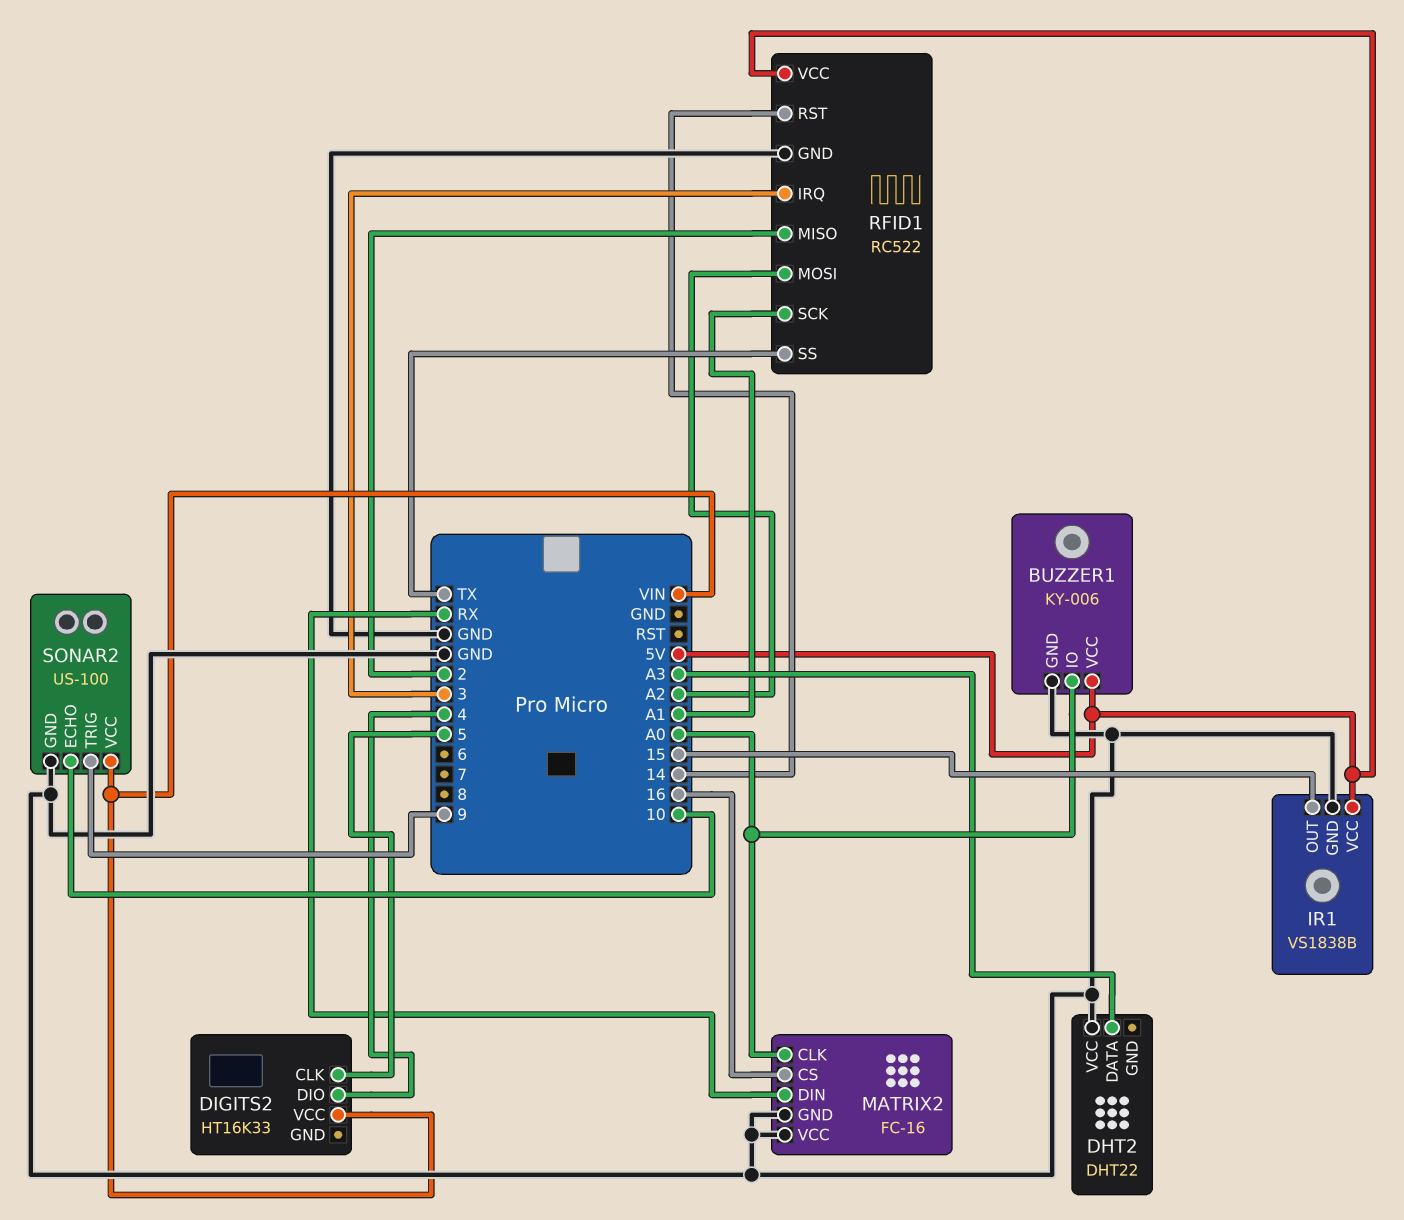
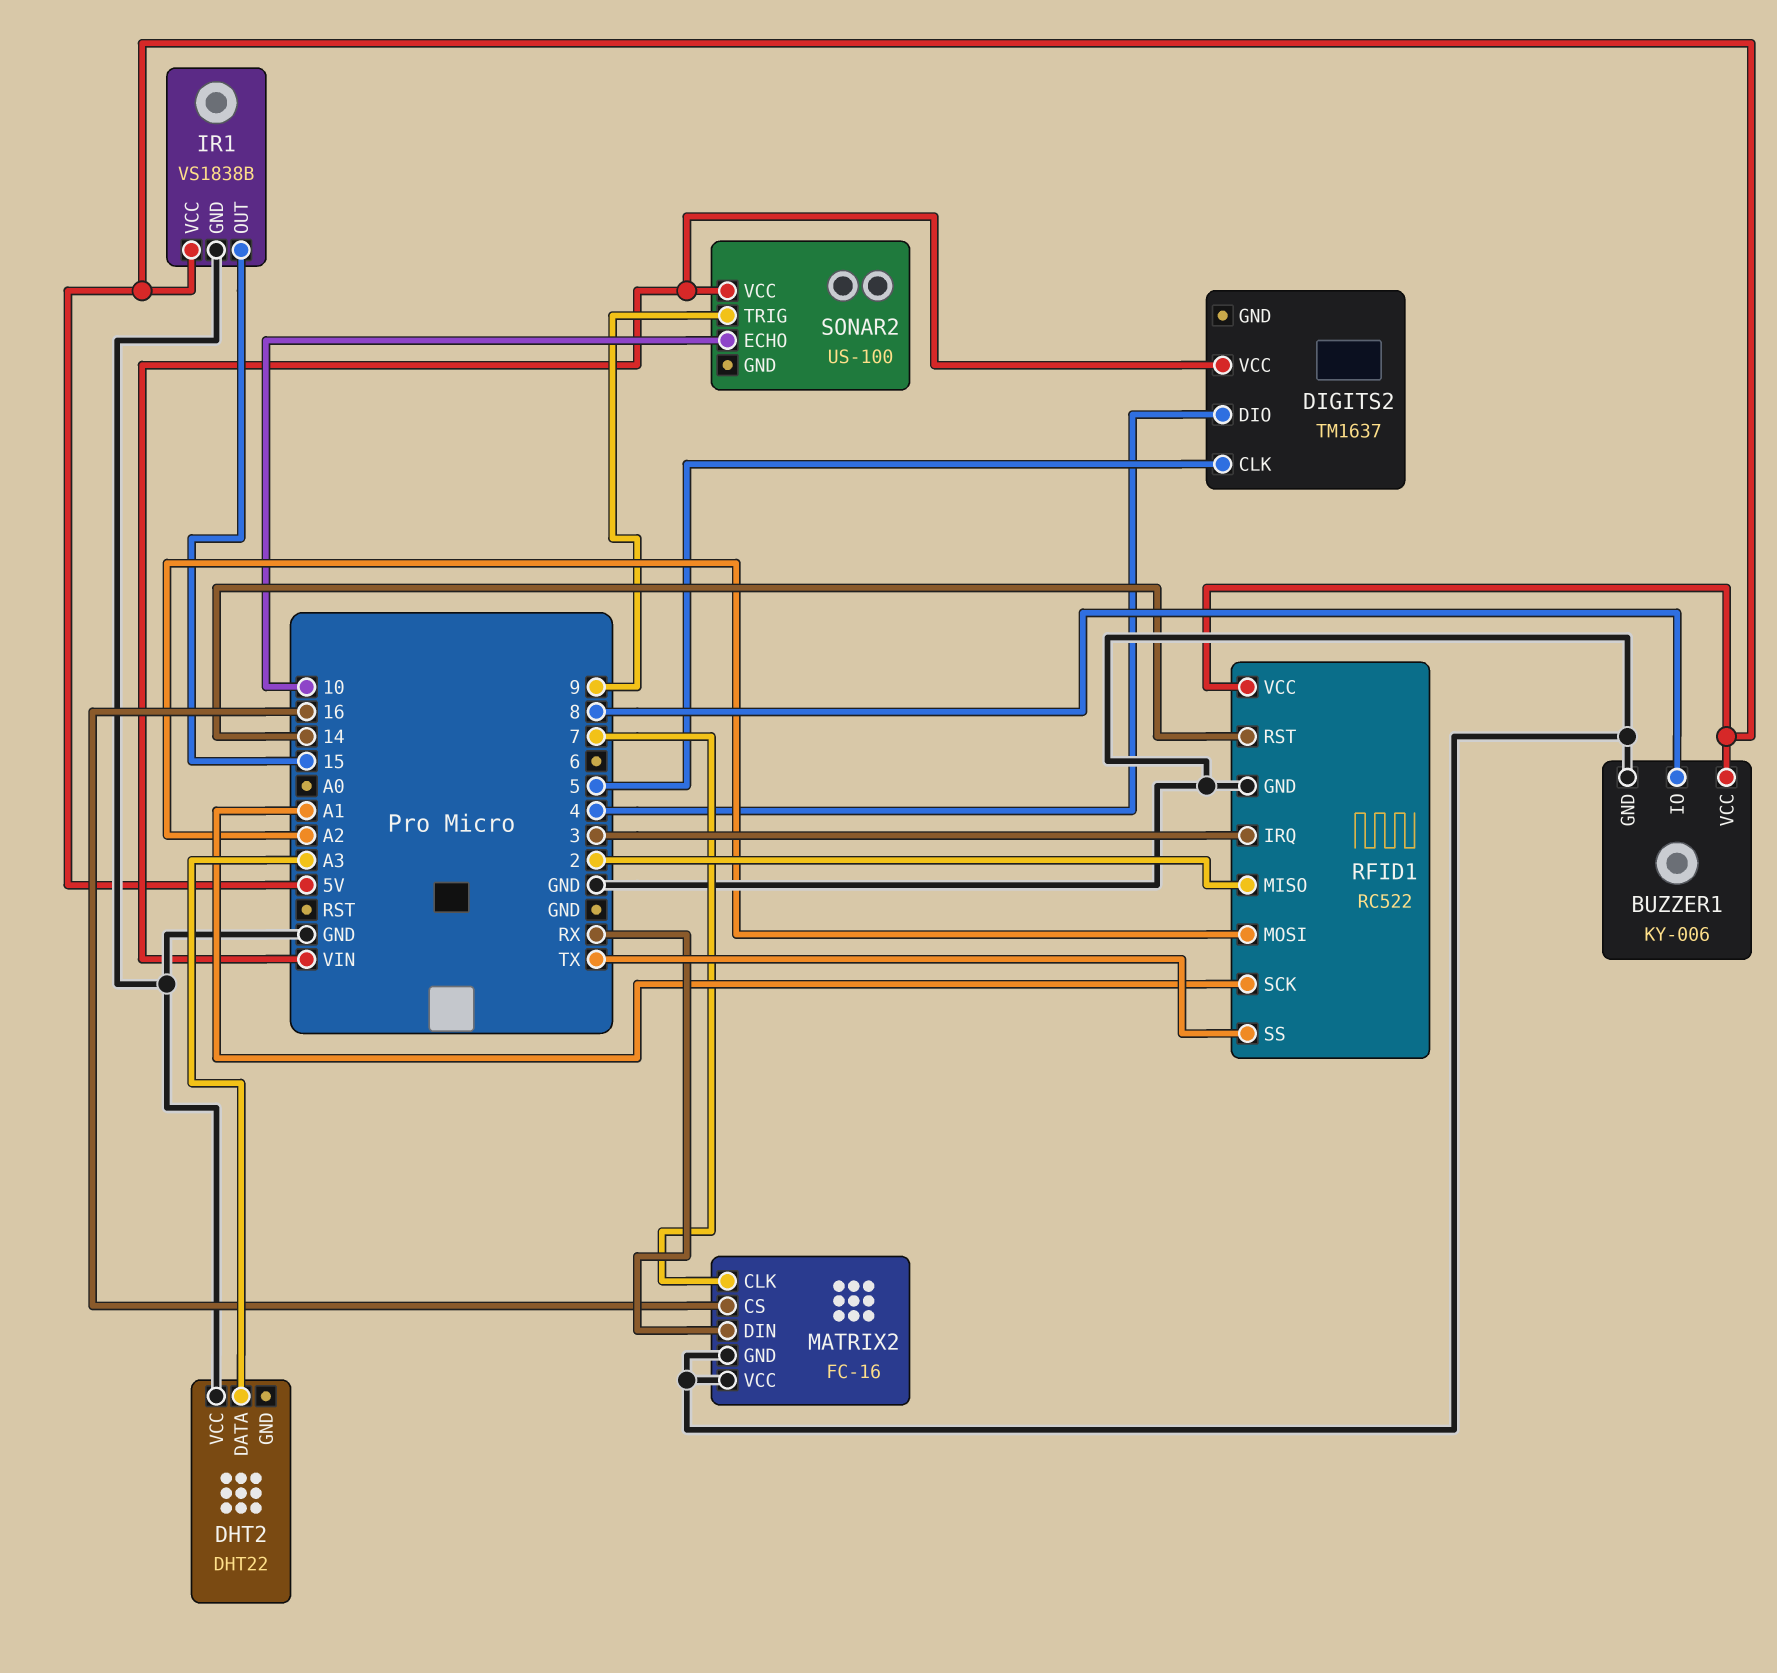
BUZZER1 pin IO: A0 -> 8
DIGITS2: HT16K33 -> TM1637
MATRIX2 pin CLK: A0 -> 7
SONAR2 pin GND: GND -> none

